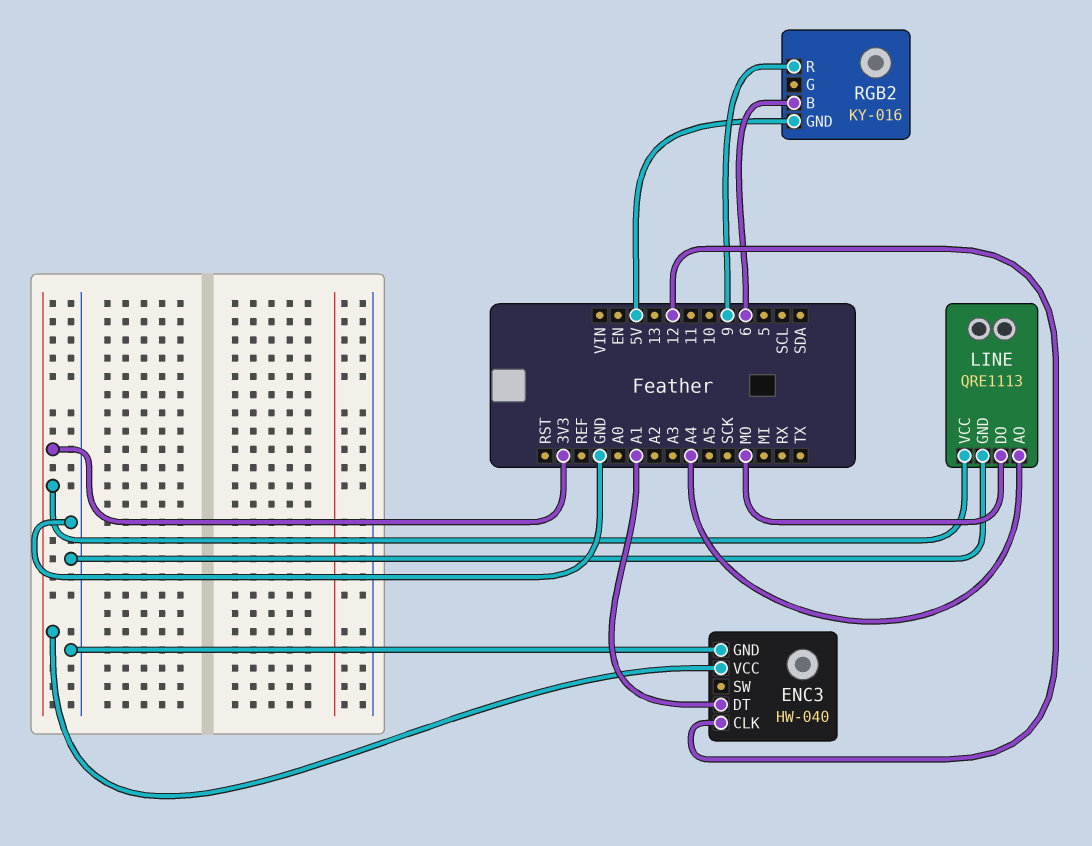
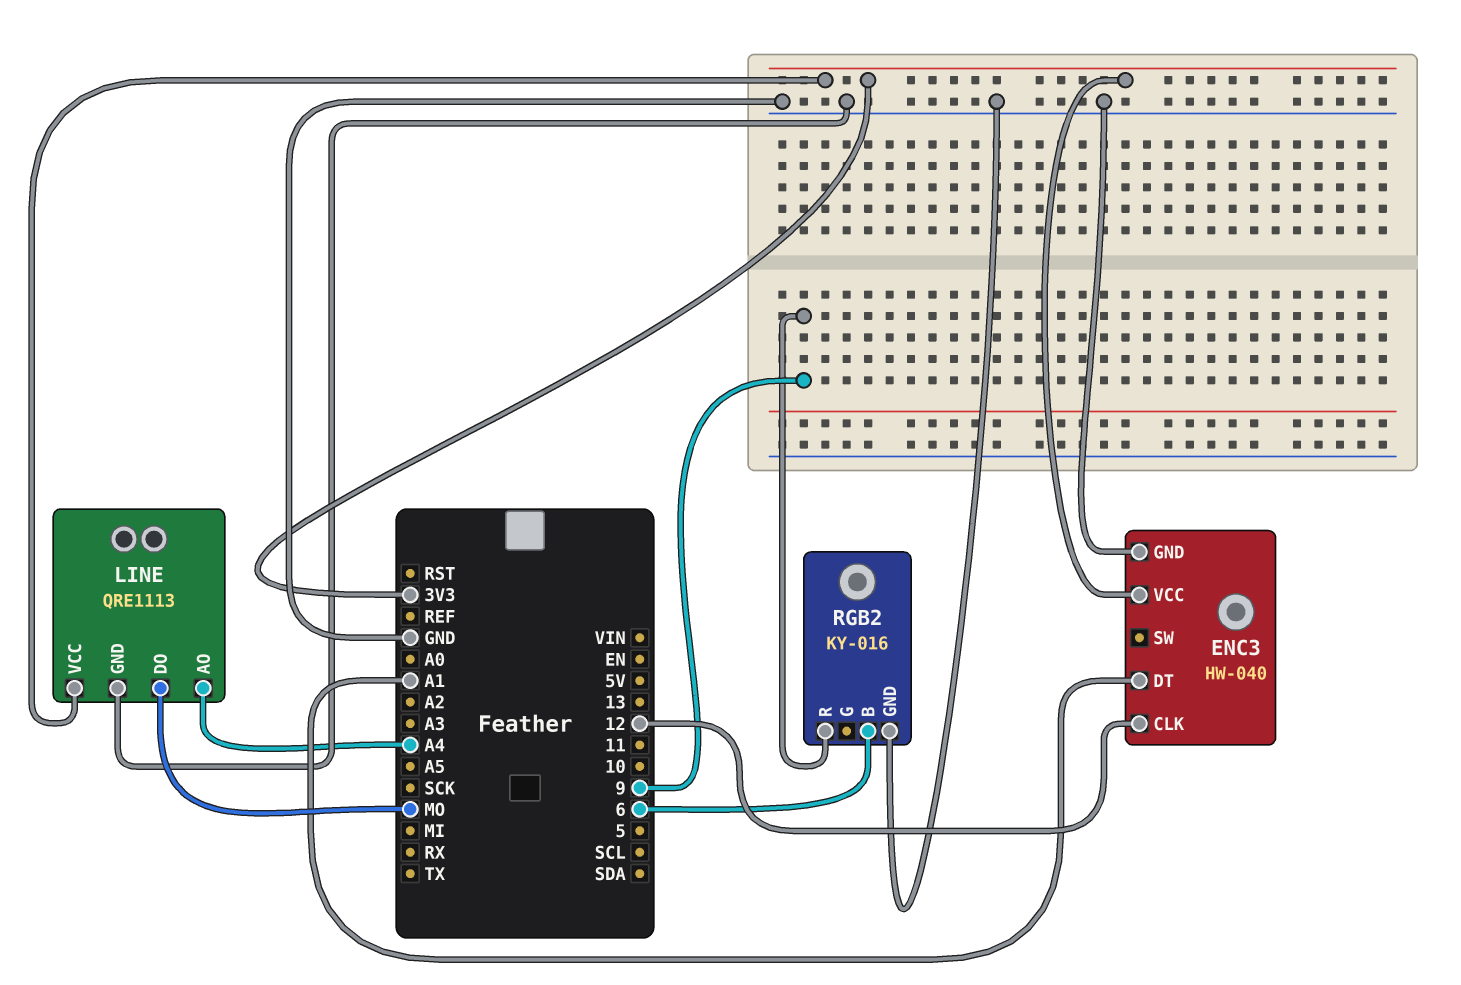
RGB2 pin GND: 5V -> GND

